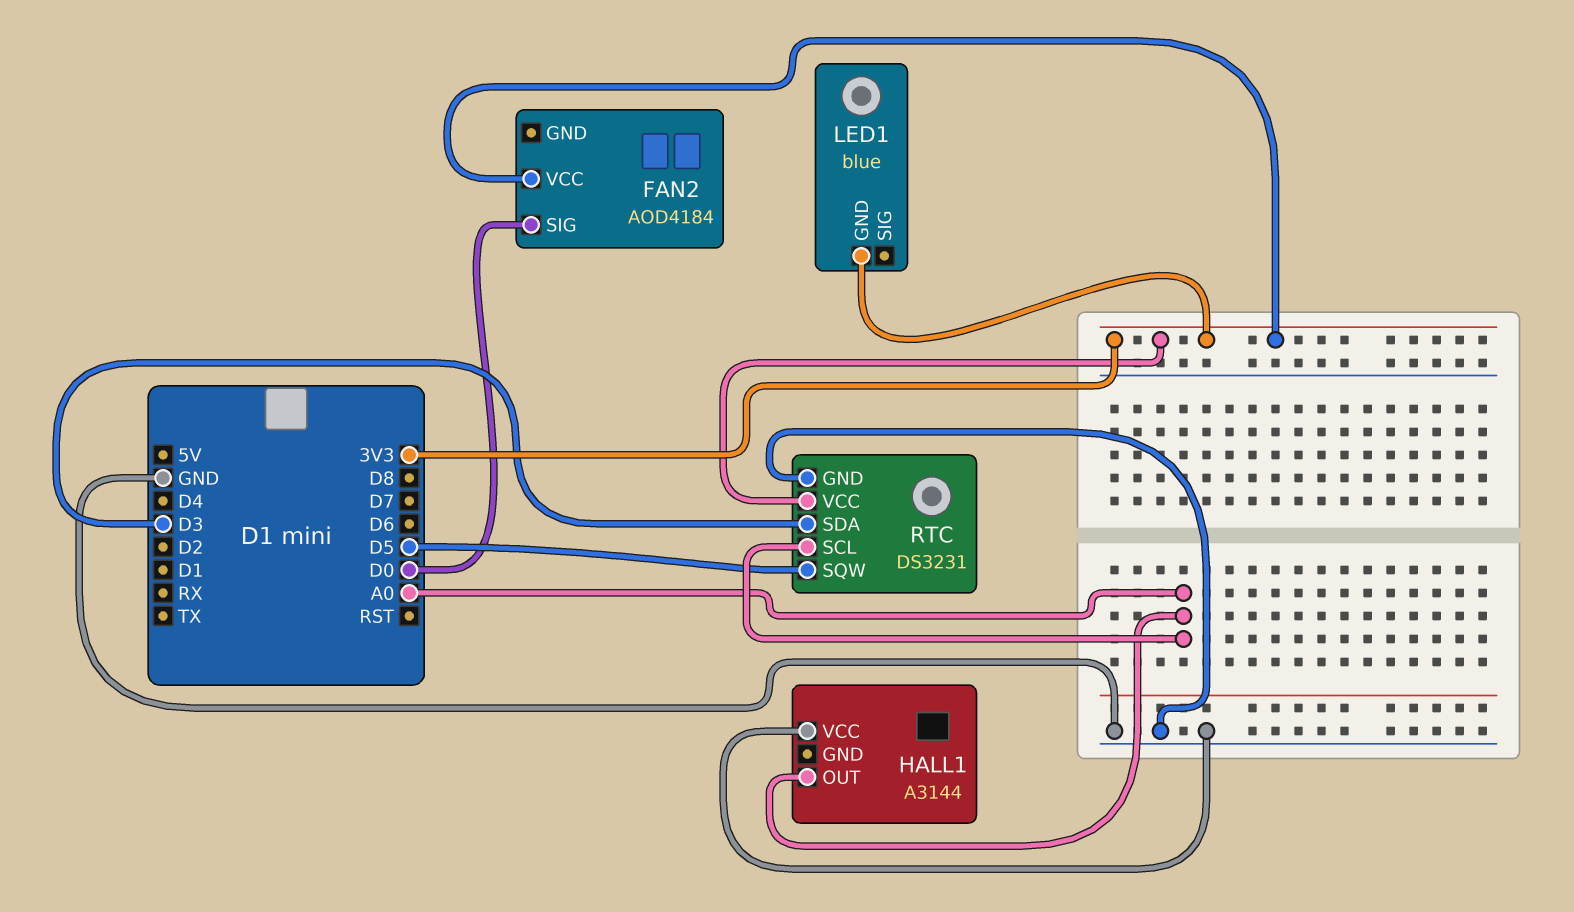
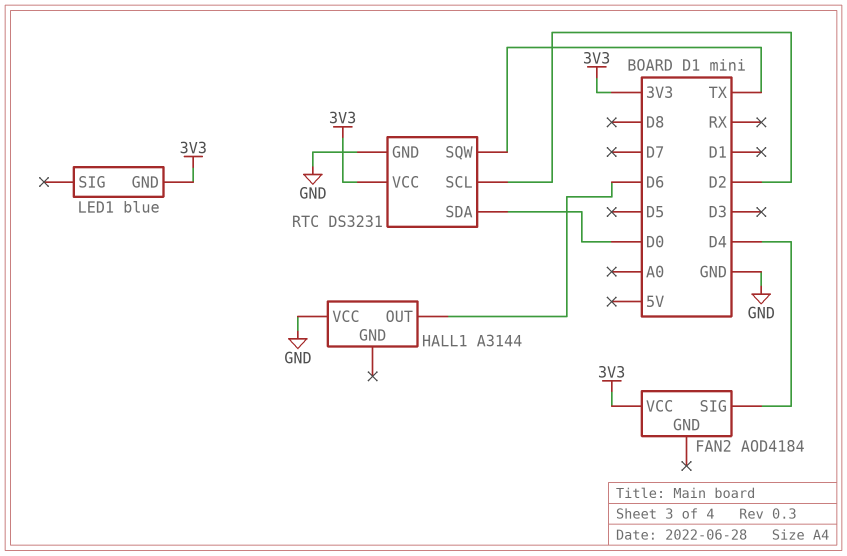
FAN2 pin SIG: D0 -> D4
HALL1 pin OUT: A0 -> D6
RTC pin SCL: A0 -> D2
RTC pin SDA: D3 -> D0
RTC pin SQW: D5 -> TX

